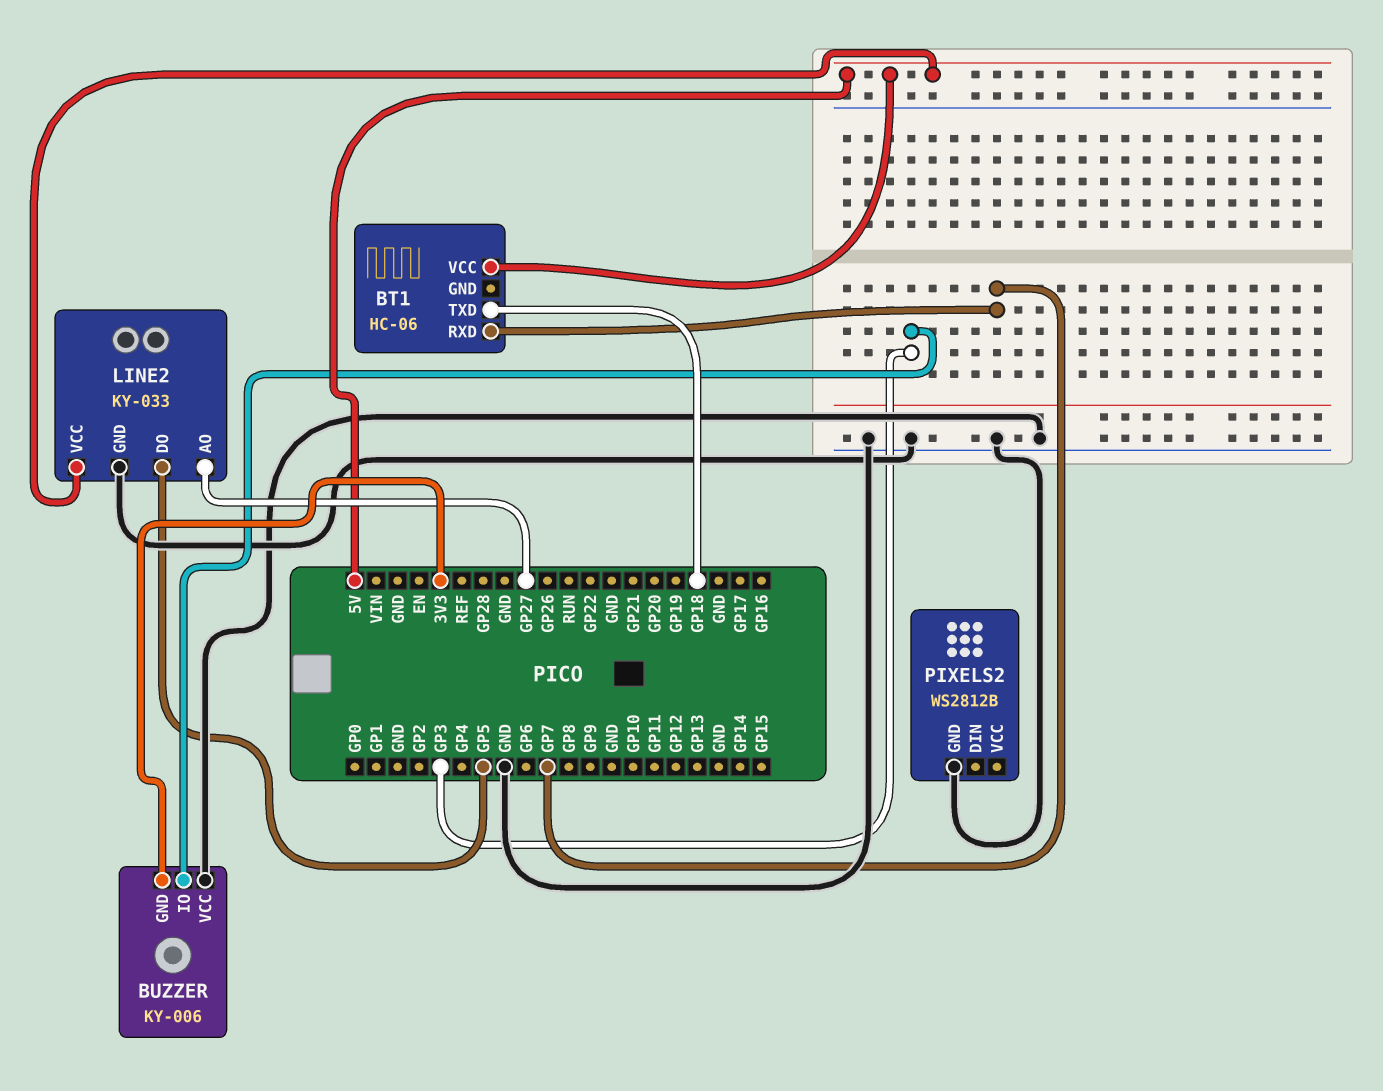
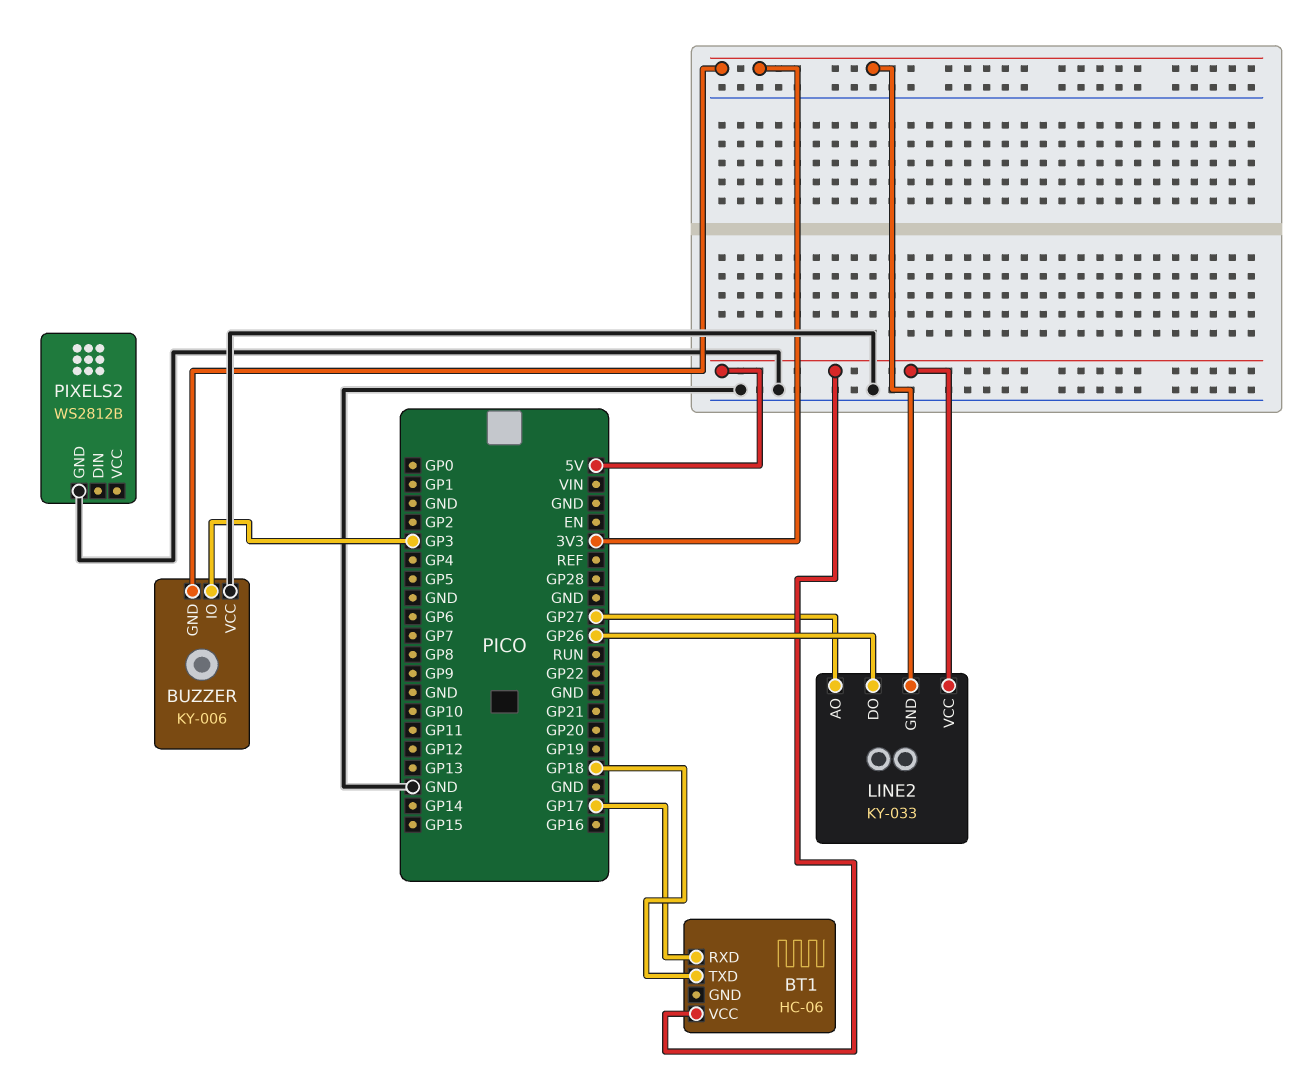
BT1 pin RXD: GP7 -> GP17
LINE2 pin DO: GP5 -> GP26
LINE2 pin GND: GND -> 3V3

